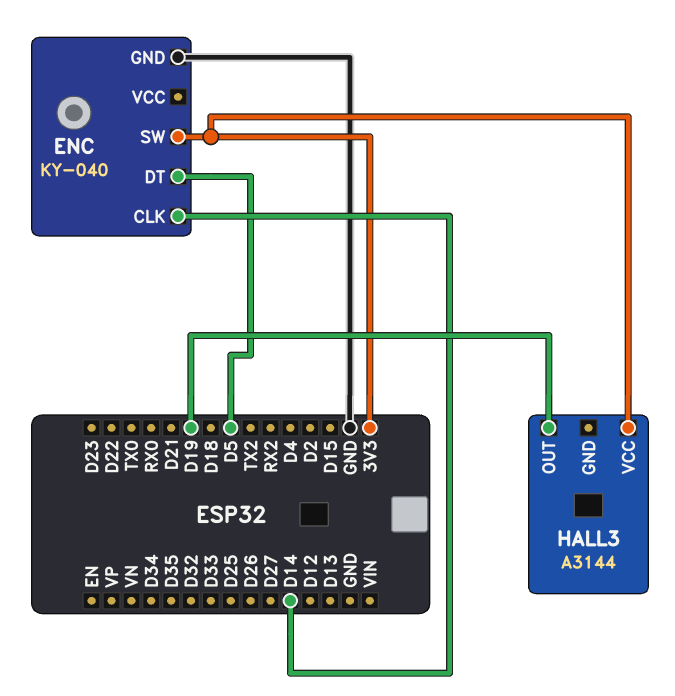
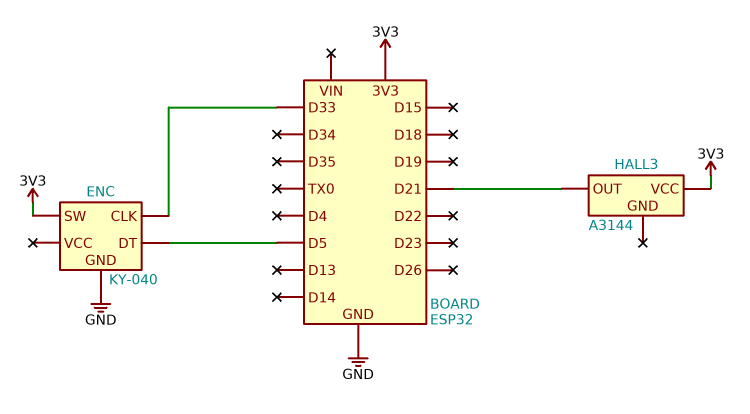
ENC pin CLK: D14 -> D33
HALL3 pin OUT: D19 -> D21

